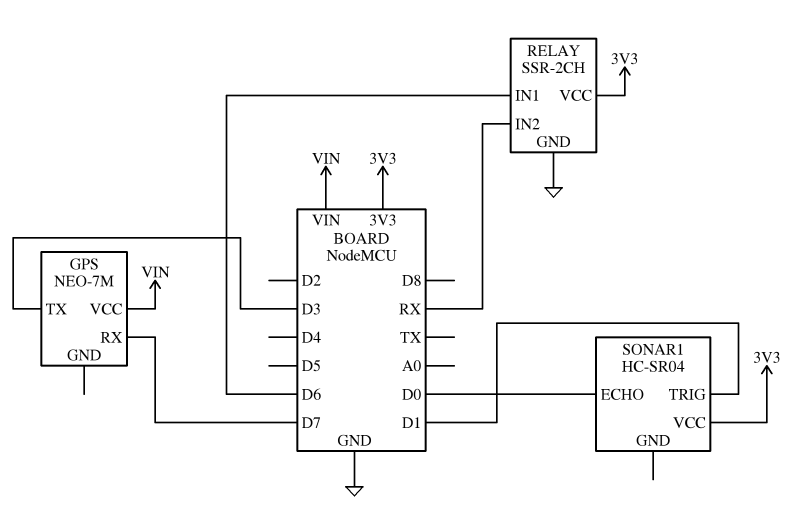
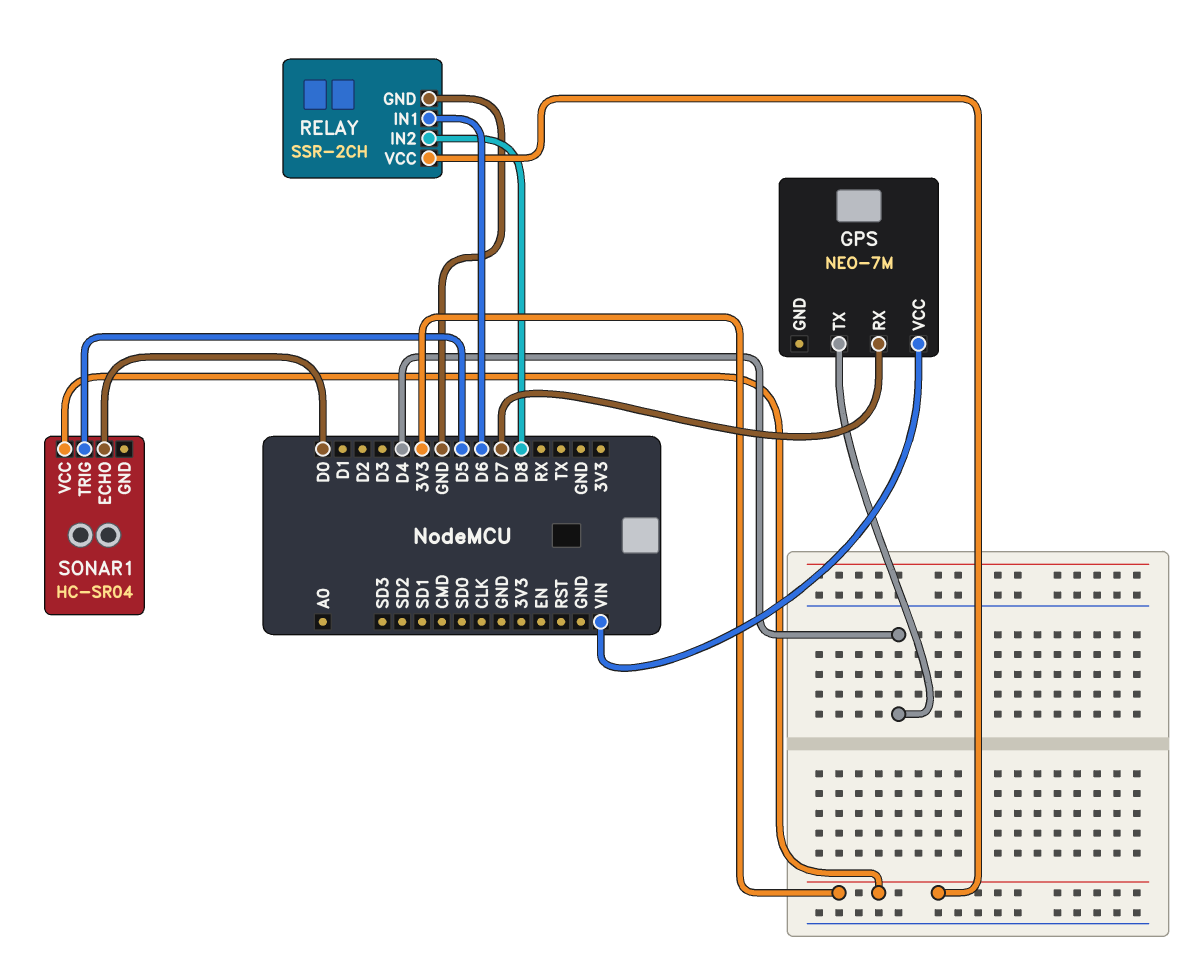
GPS pin TX: D3 -> D4
RELAY pin IN2: RX -> D8
SONAR1 pin TRIG: D1 -> D5

